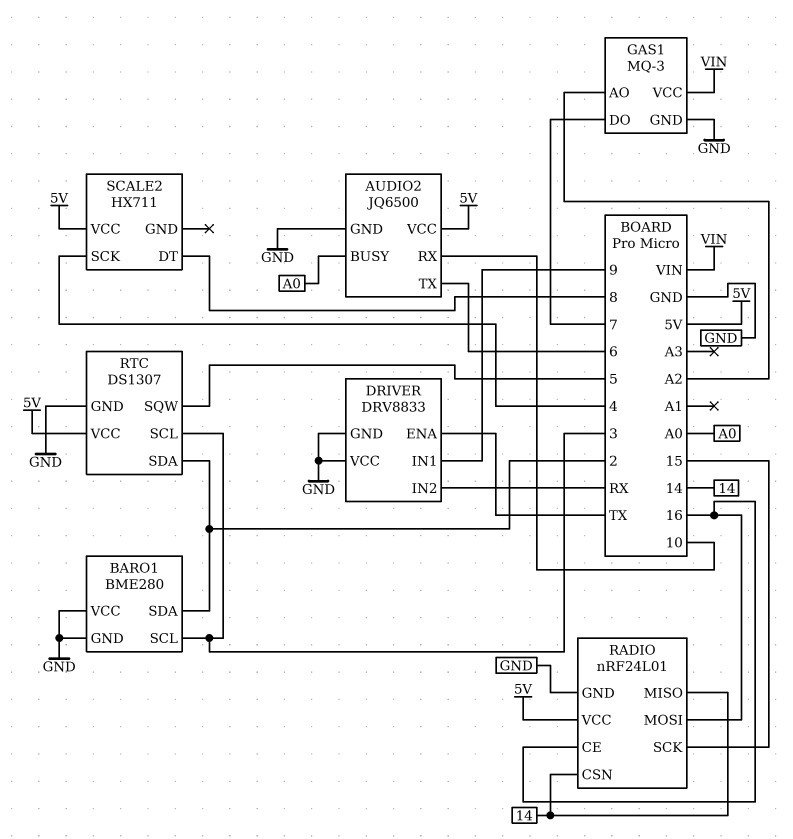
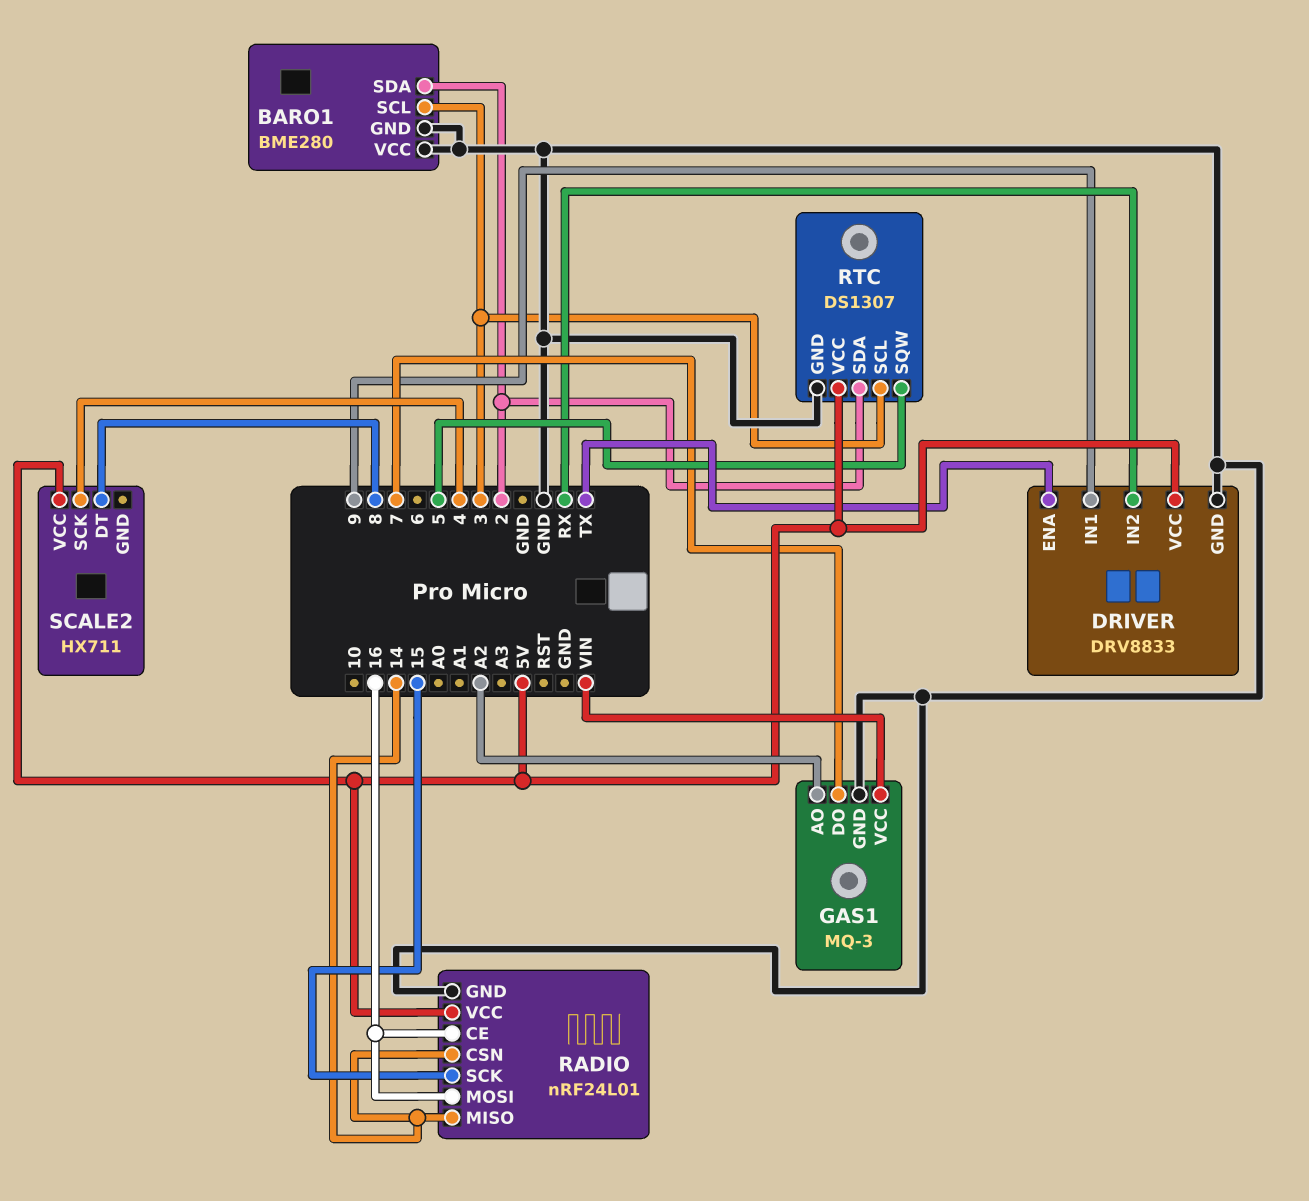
AUDIO2: JQ6500 -> none
AUDIO2 pin BUSY: A0 -> none
AUDIO2 pin GND: GND -> none
AUDIO2 pin RX: 10 -> none
AUDIO2 pin TX: 6 -> none
AUDIO2 pin VCC: 5V -> none
DRIVER pin VCC: GND -> 5V

